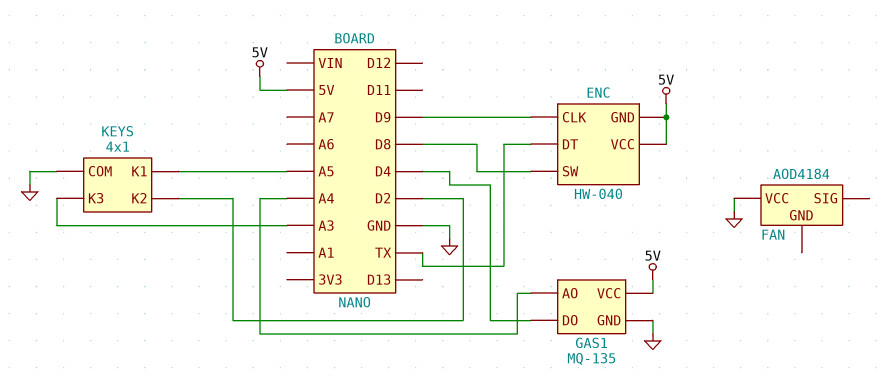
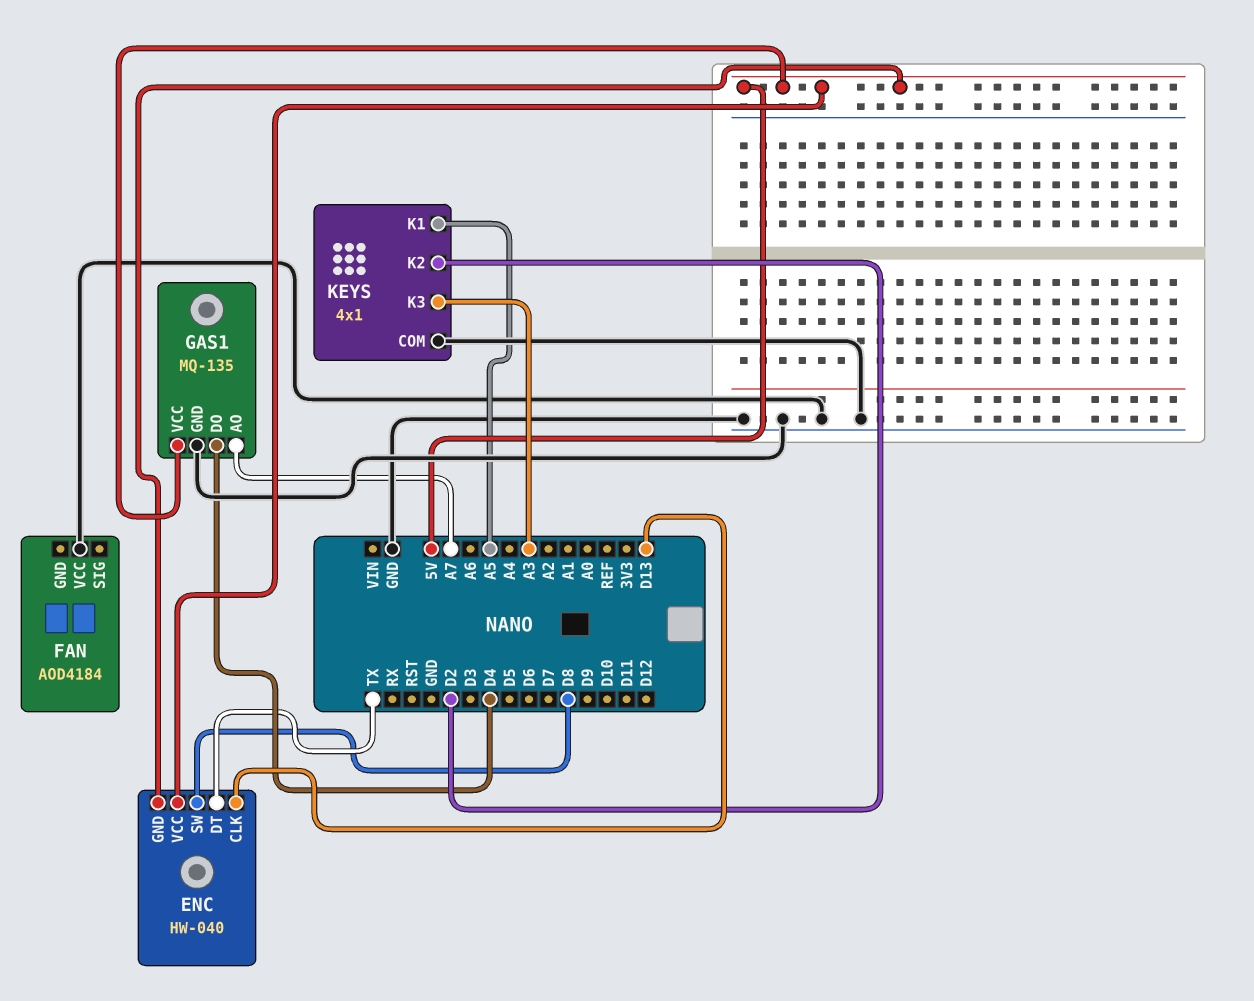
ENC pin CLK: D9 -> D13
GAS1 pin AO: A4 -> A7

